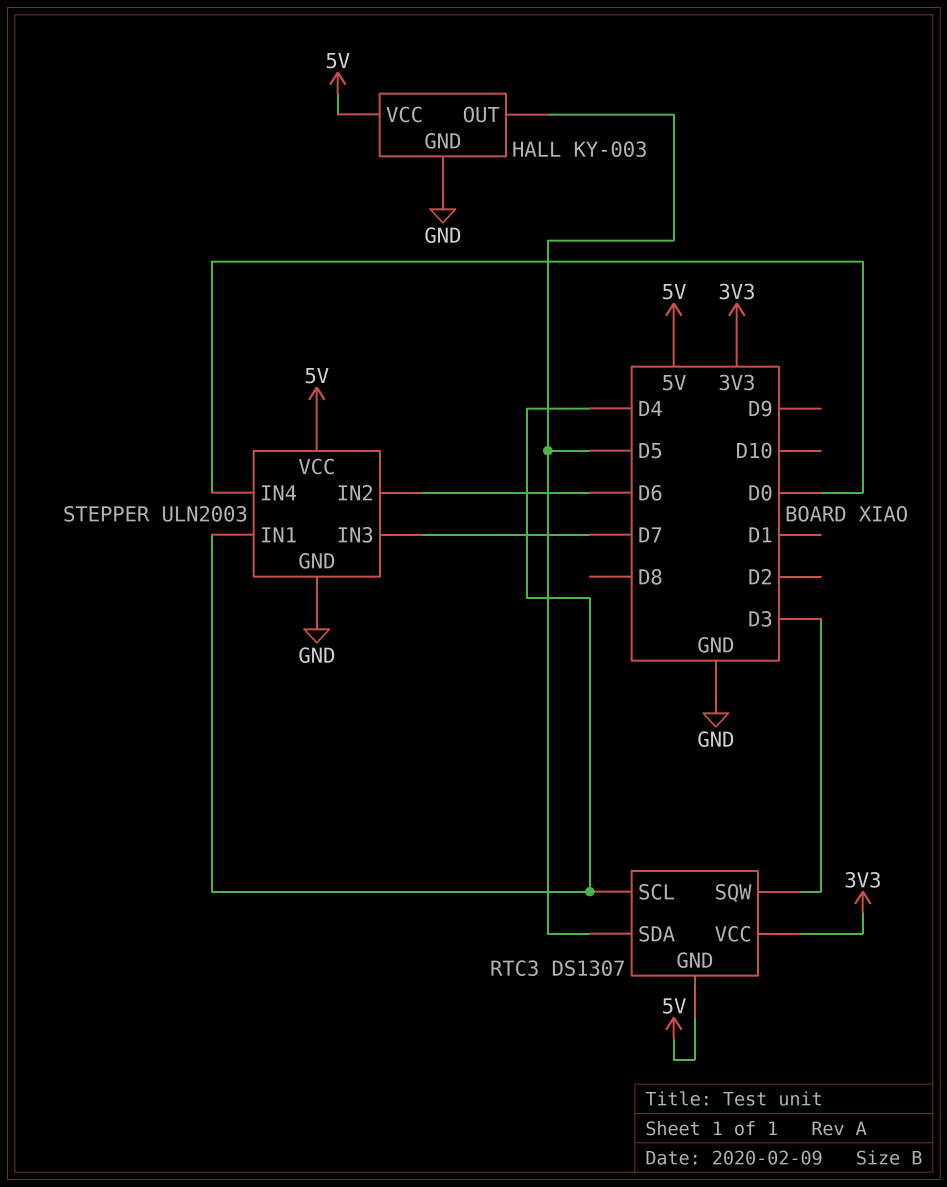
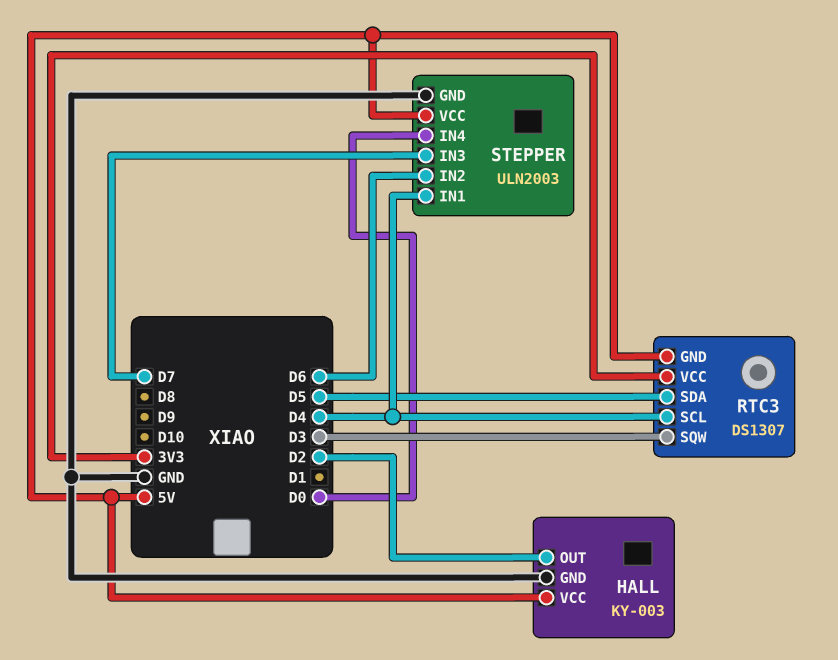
HALL pin OUT: D5 -> D2

